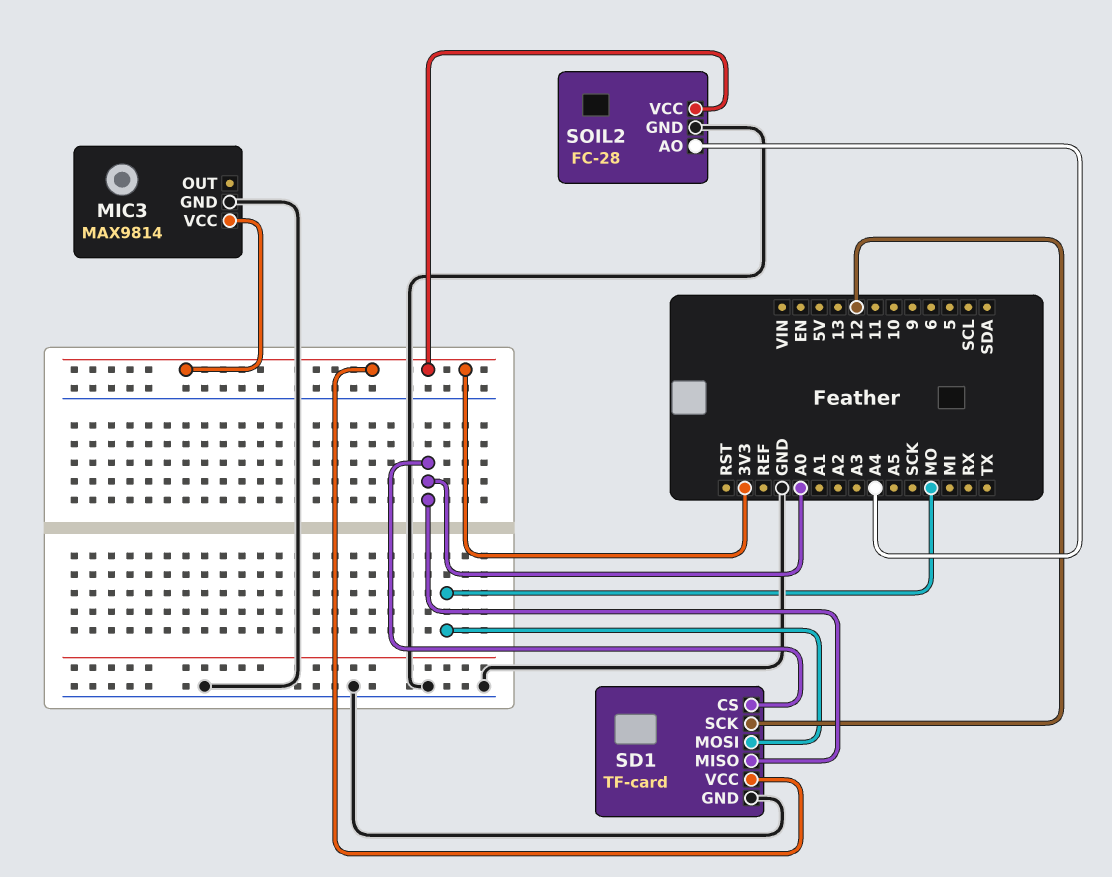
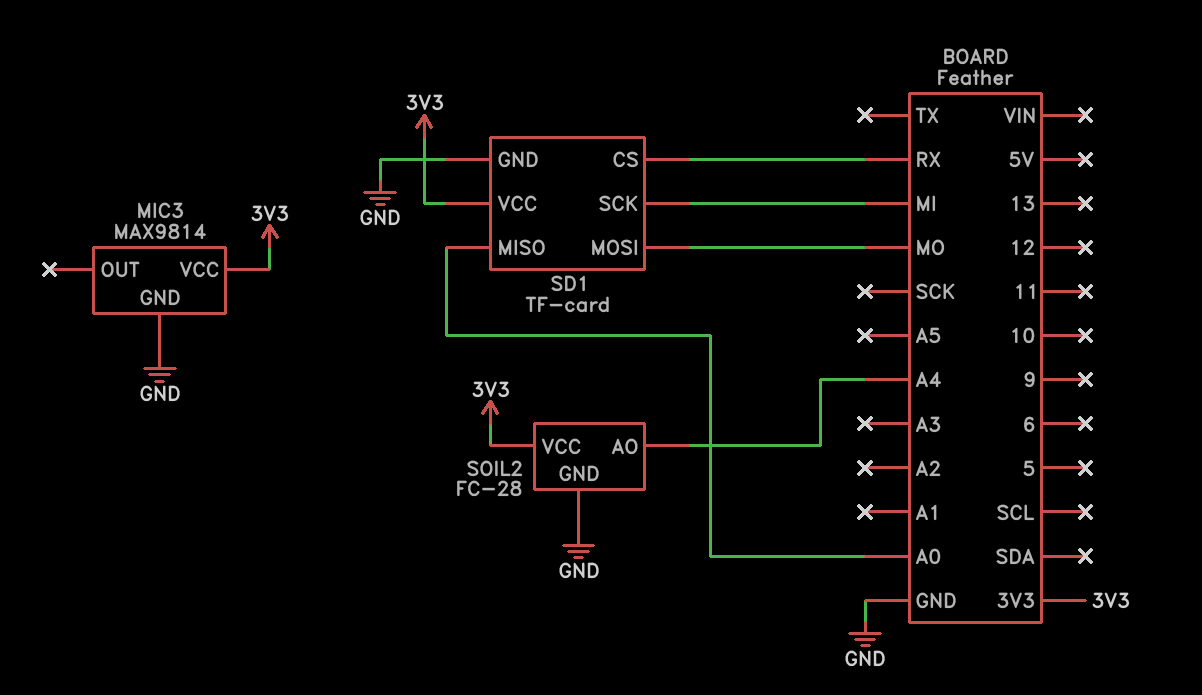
SD1 pin CS: A0 -> RX
SD1 pin SCK: 12 -> MI

